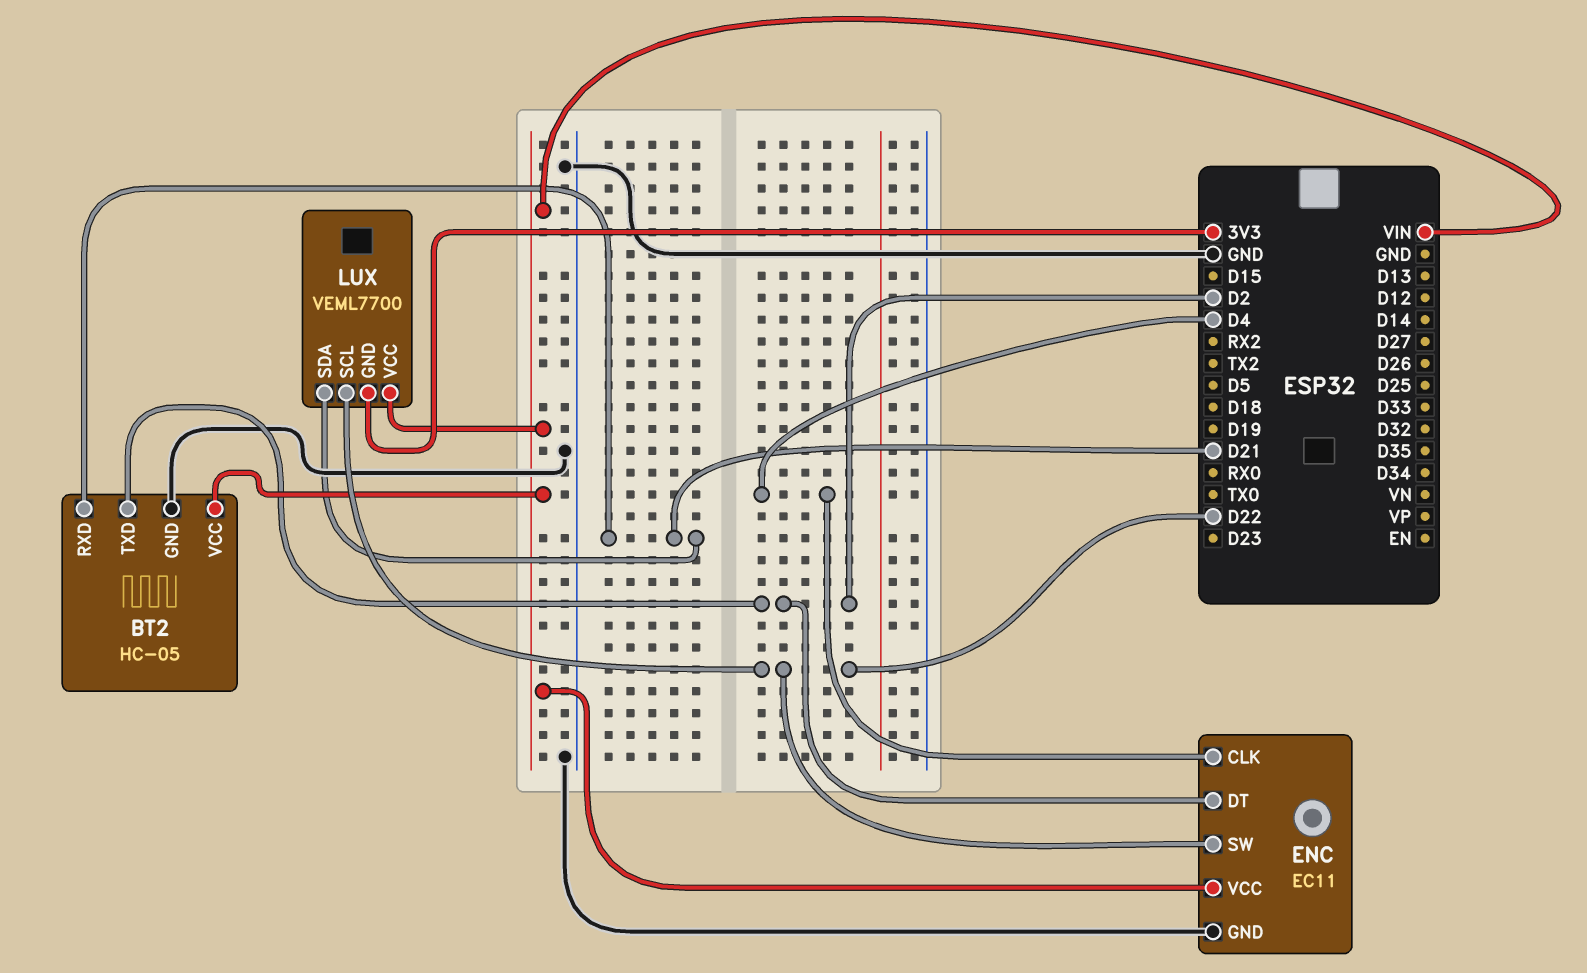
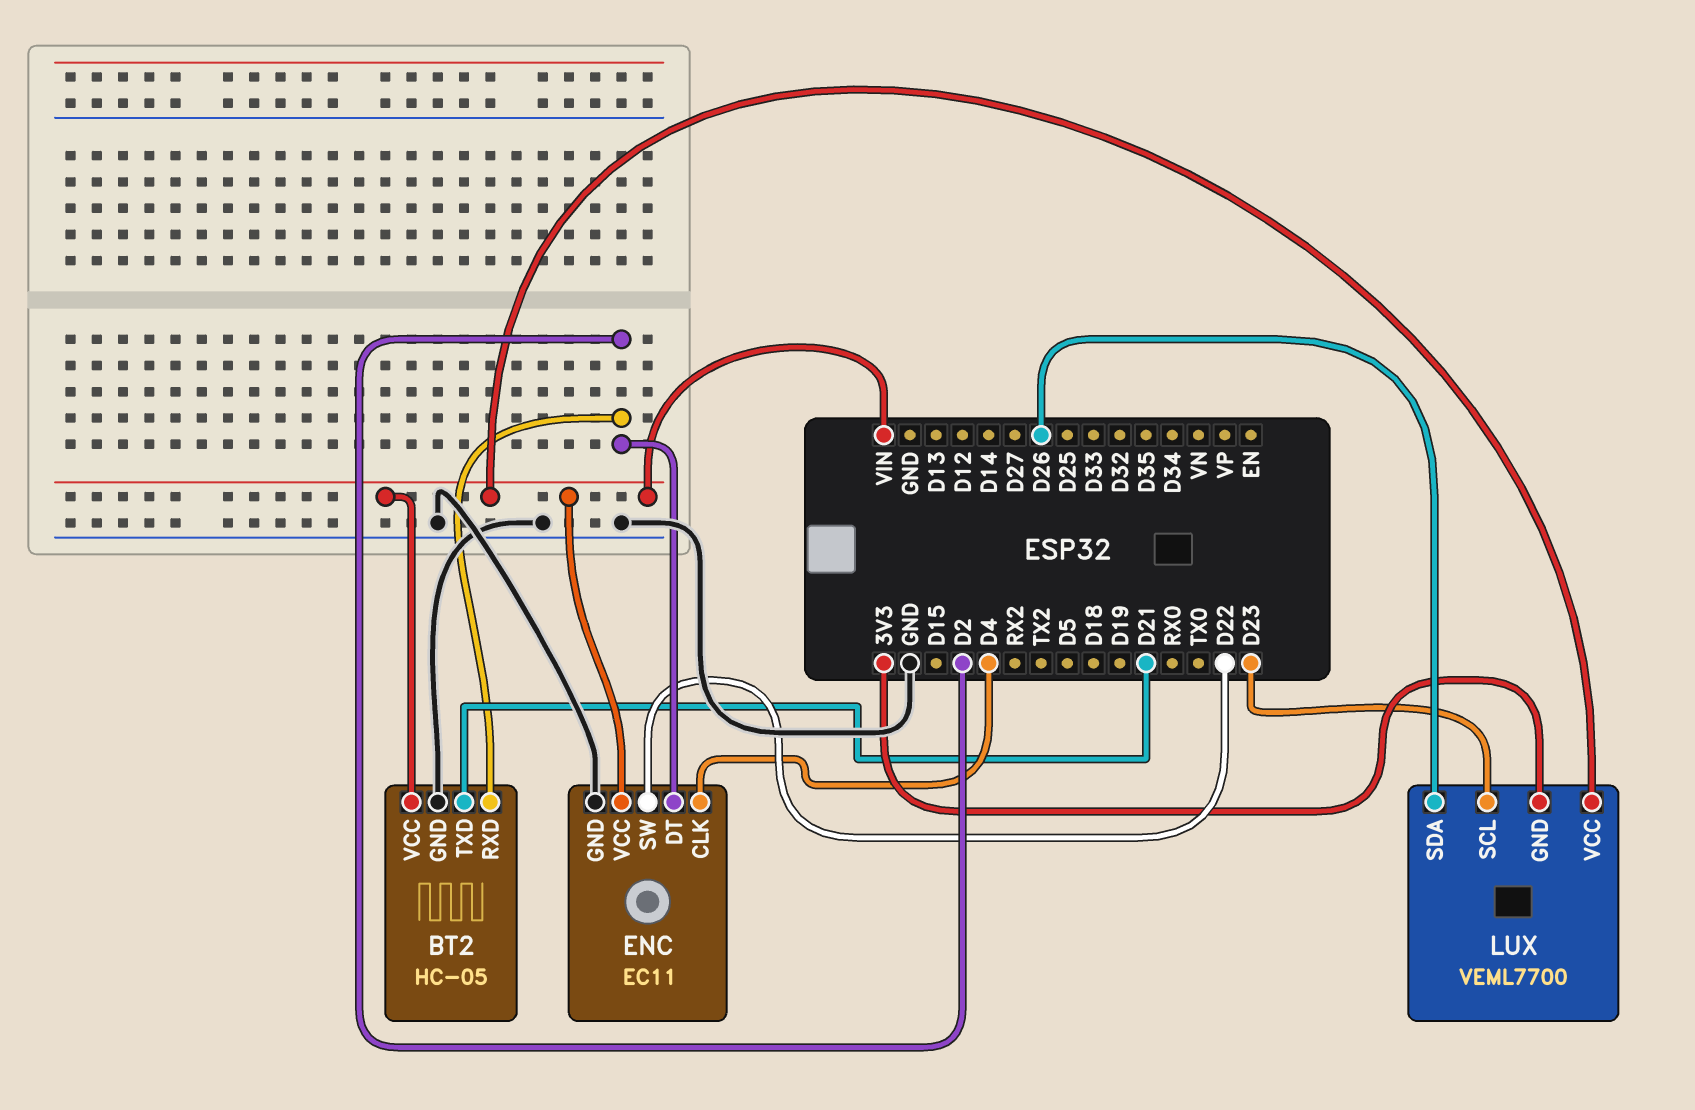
BT2 pin RXD: D21 -> D2
BT2 pin TXD: D2 -> D21
LUX pin SCL: D22 -> D23
LUX pin SDA: D21 -> D26

